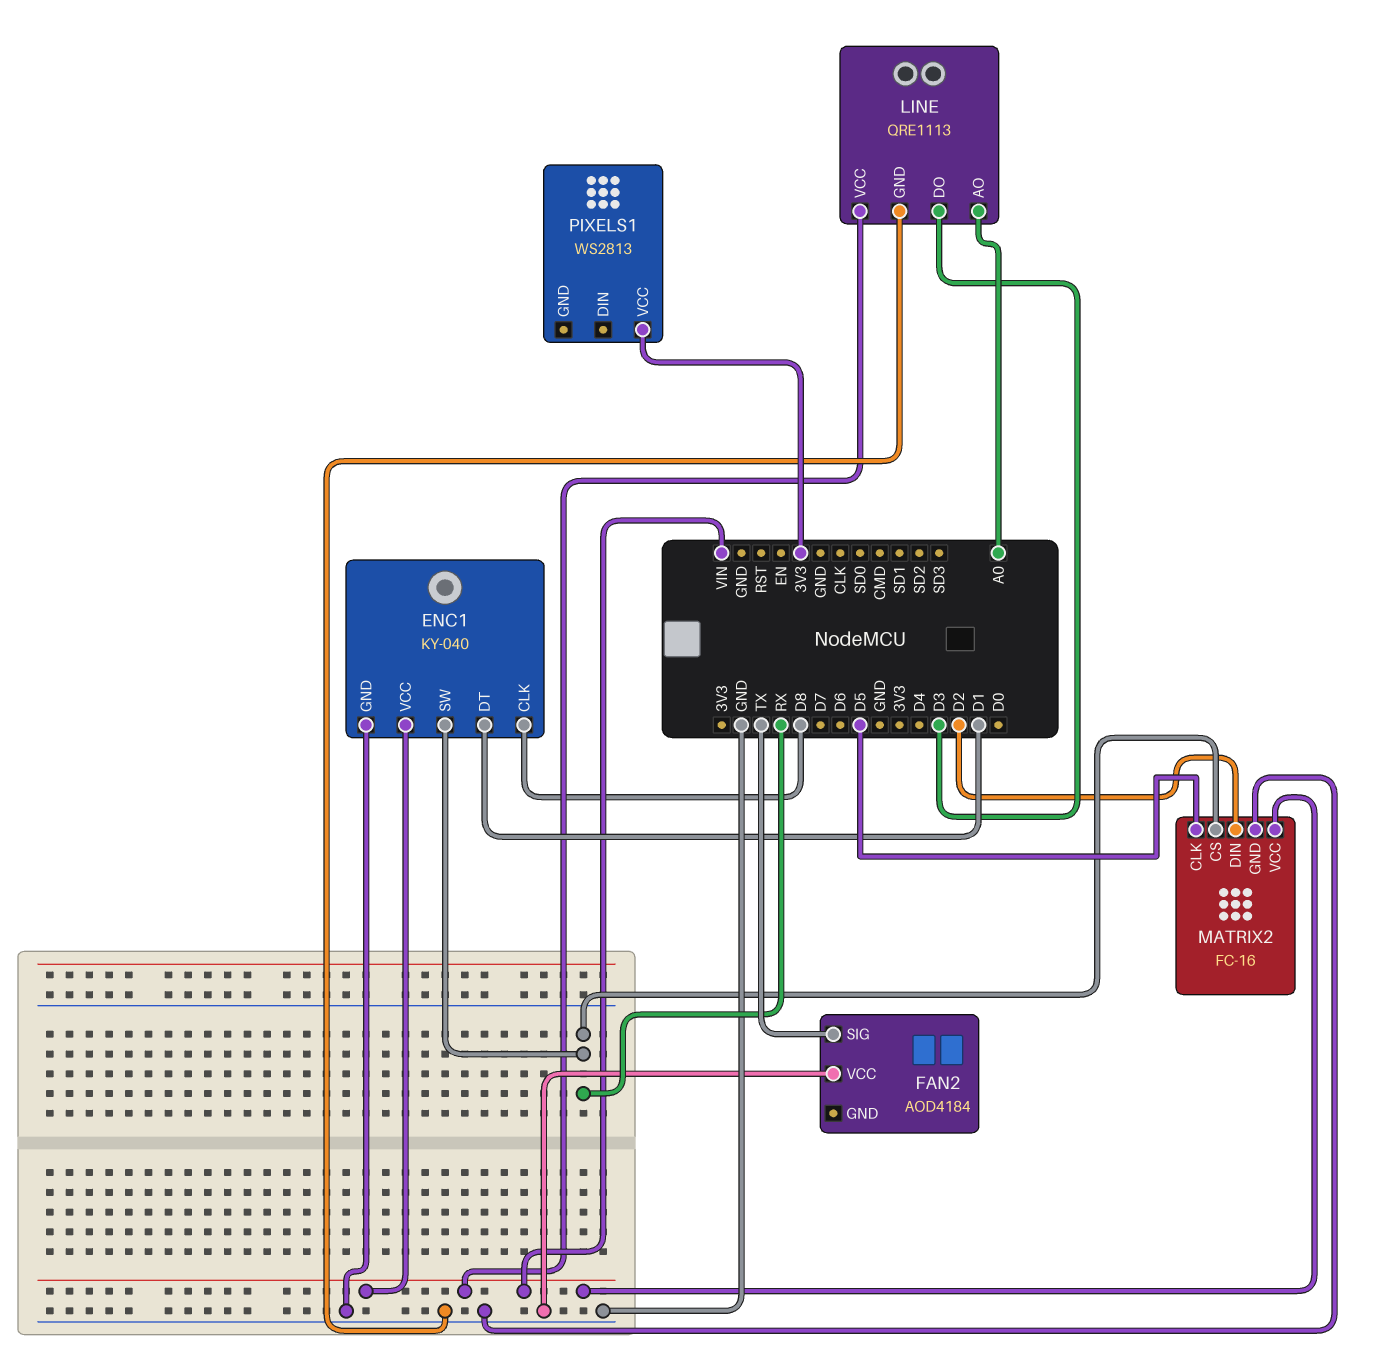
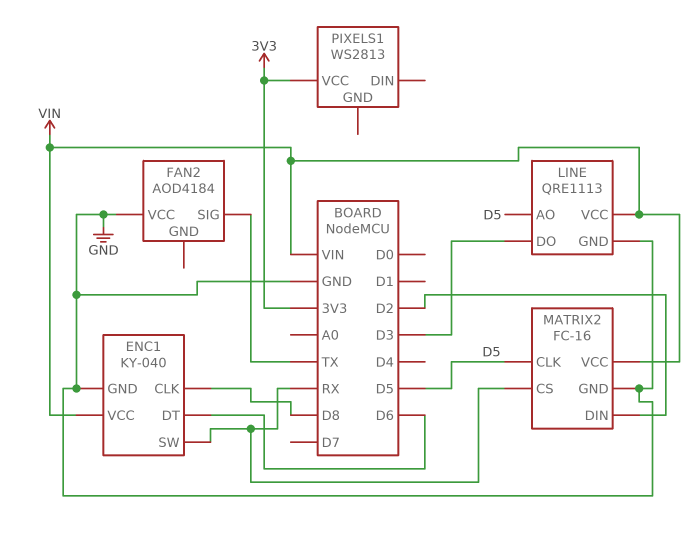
ENC1 pin DT: D1 -> D6
LINE pin AO: A0 -> D5

